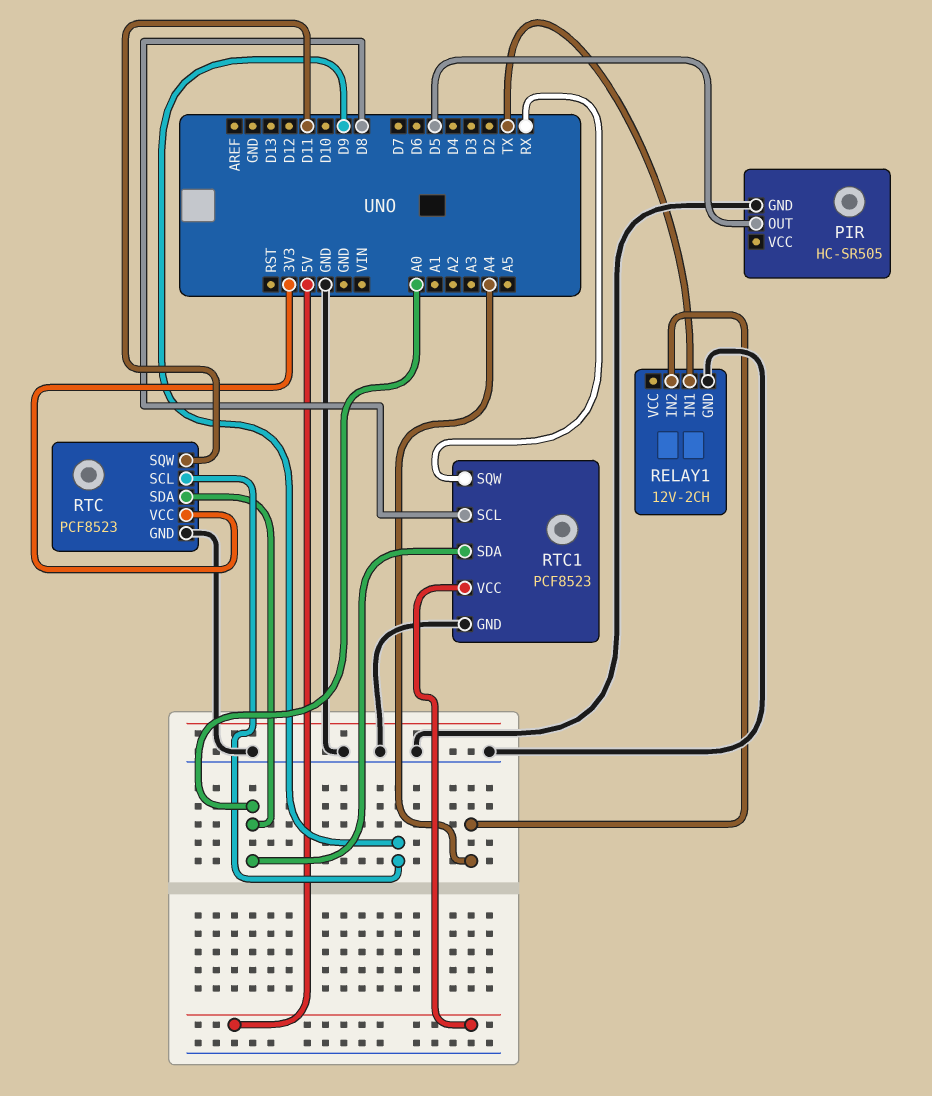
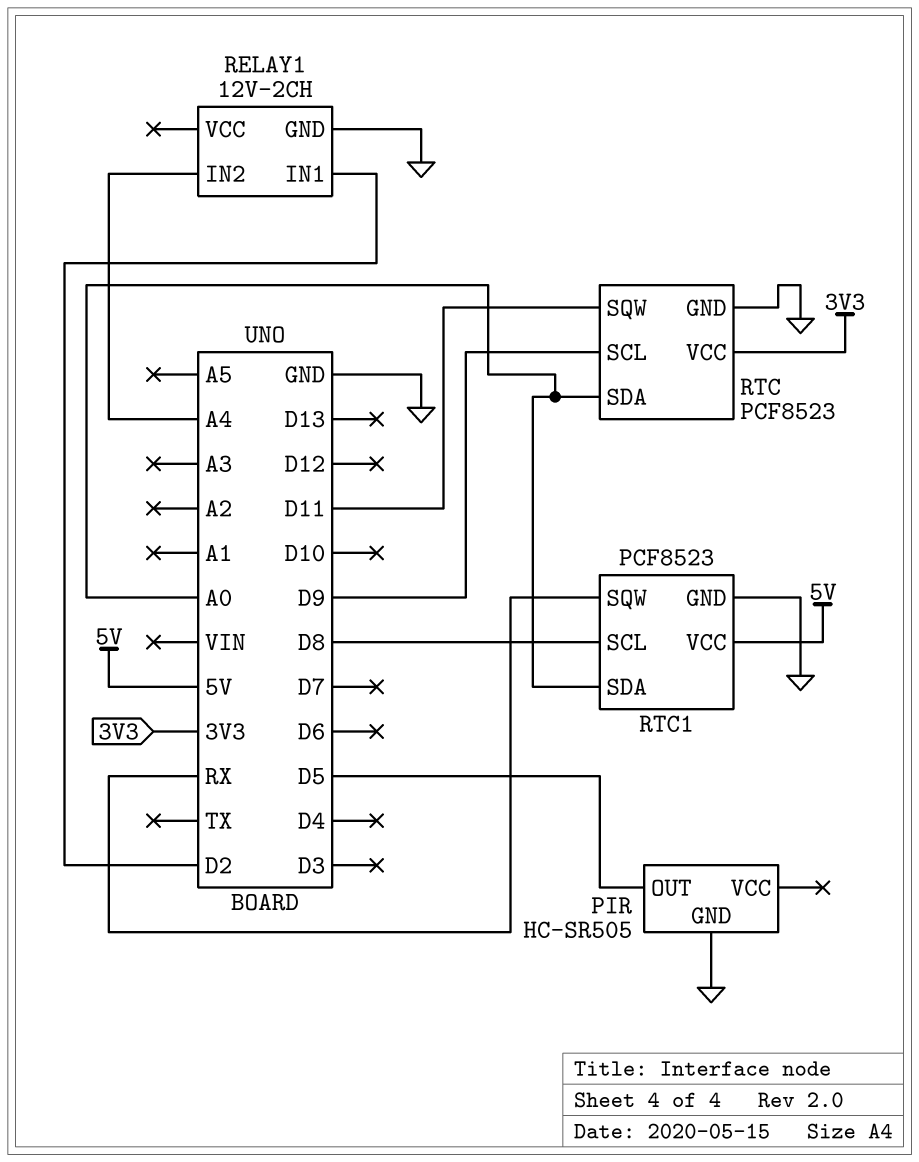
RELAY1 pin IN1: TX -> D2

